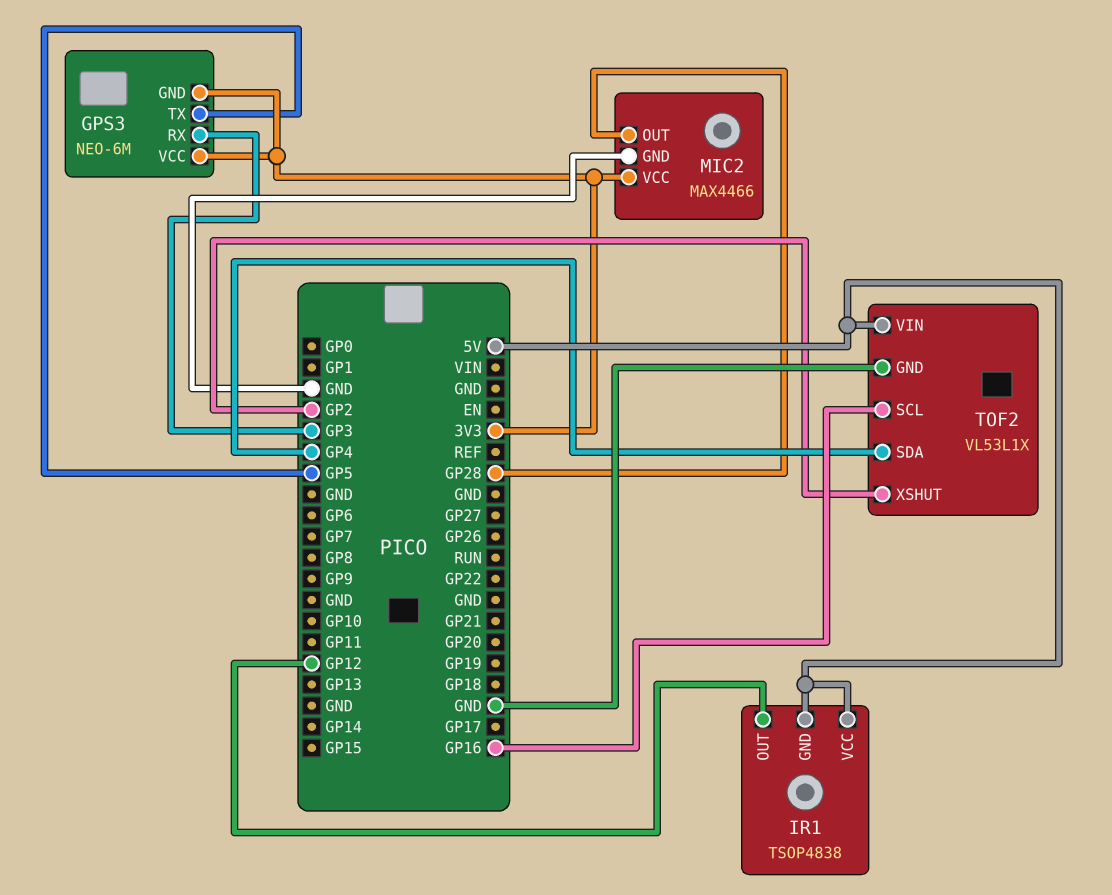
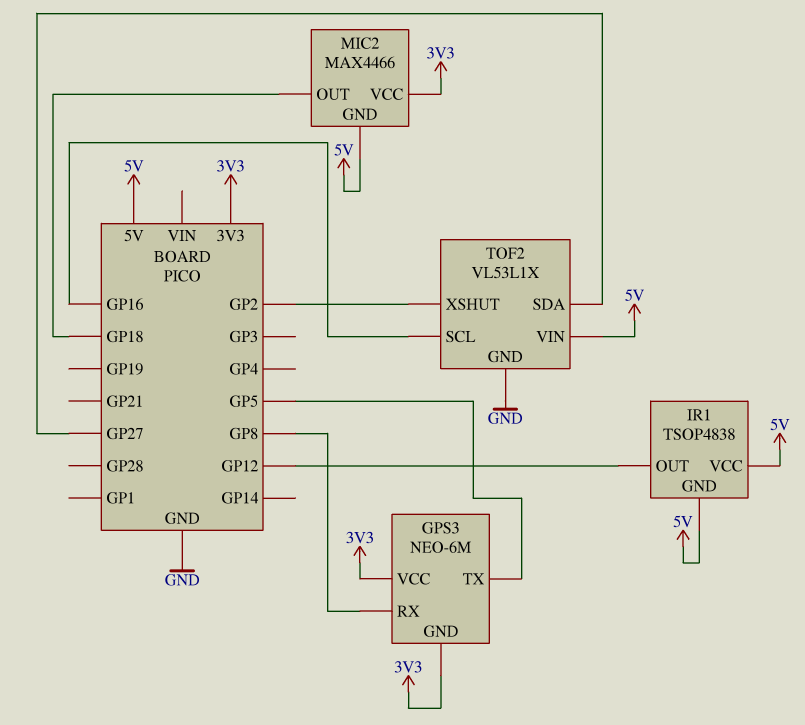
GPS3 pin RX: GP3 -> GP8
MIC2 pin GND: GND -> 5V
MIC2 pin OUT: GP28 -> GP18
TOF2 pin SDA: GP4 -> GP27

